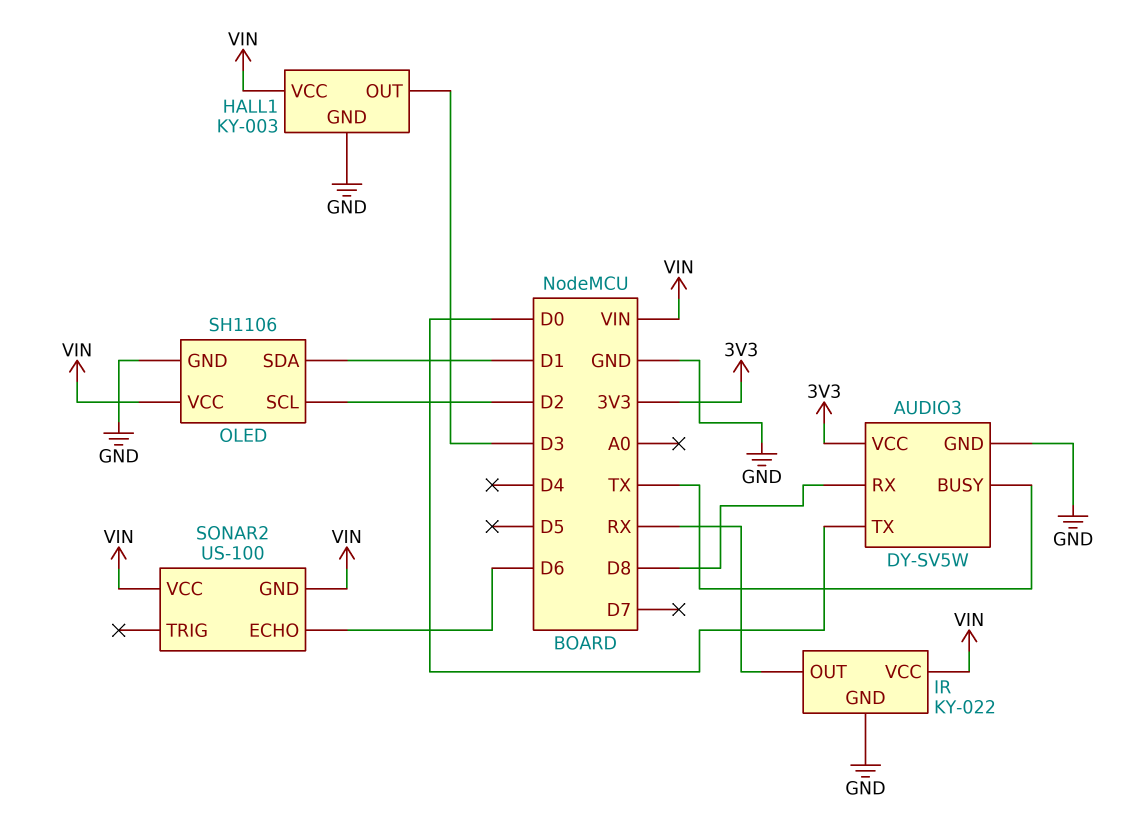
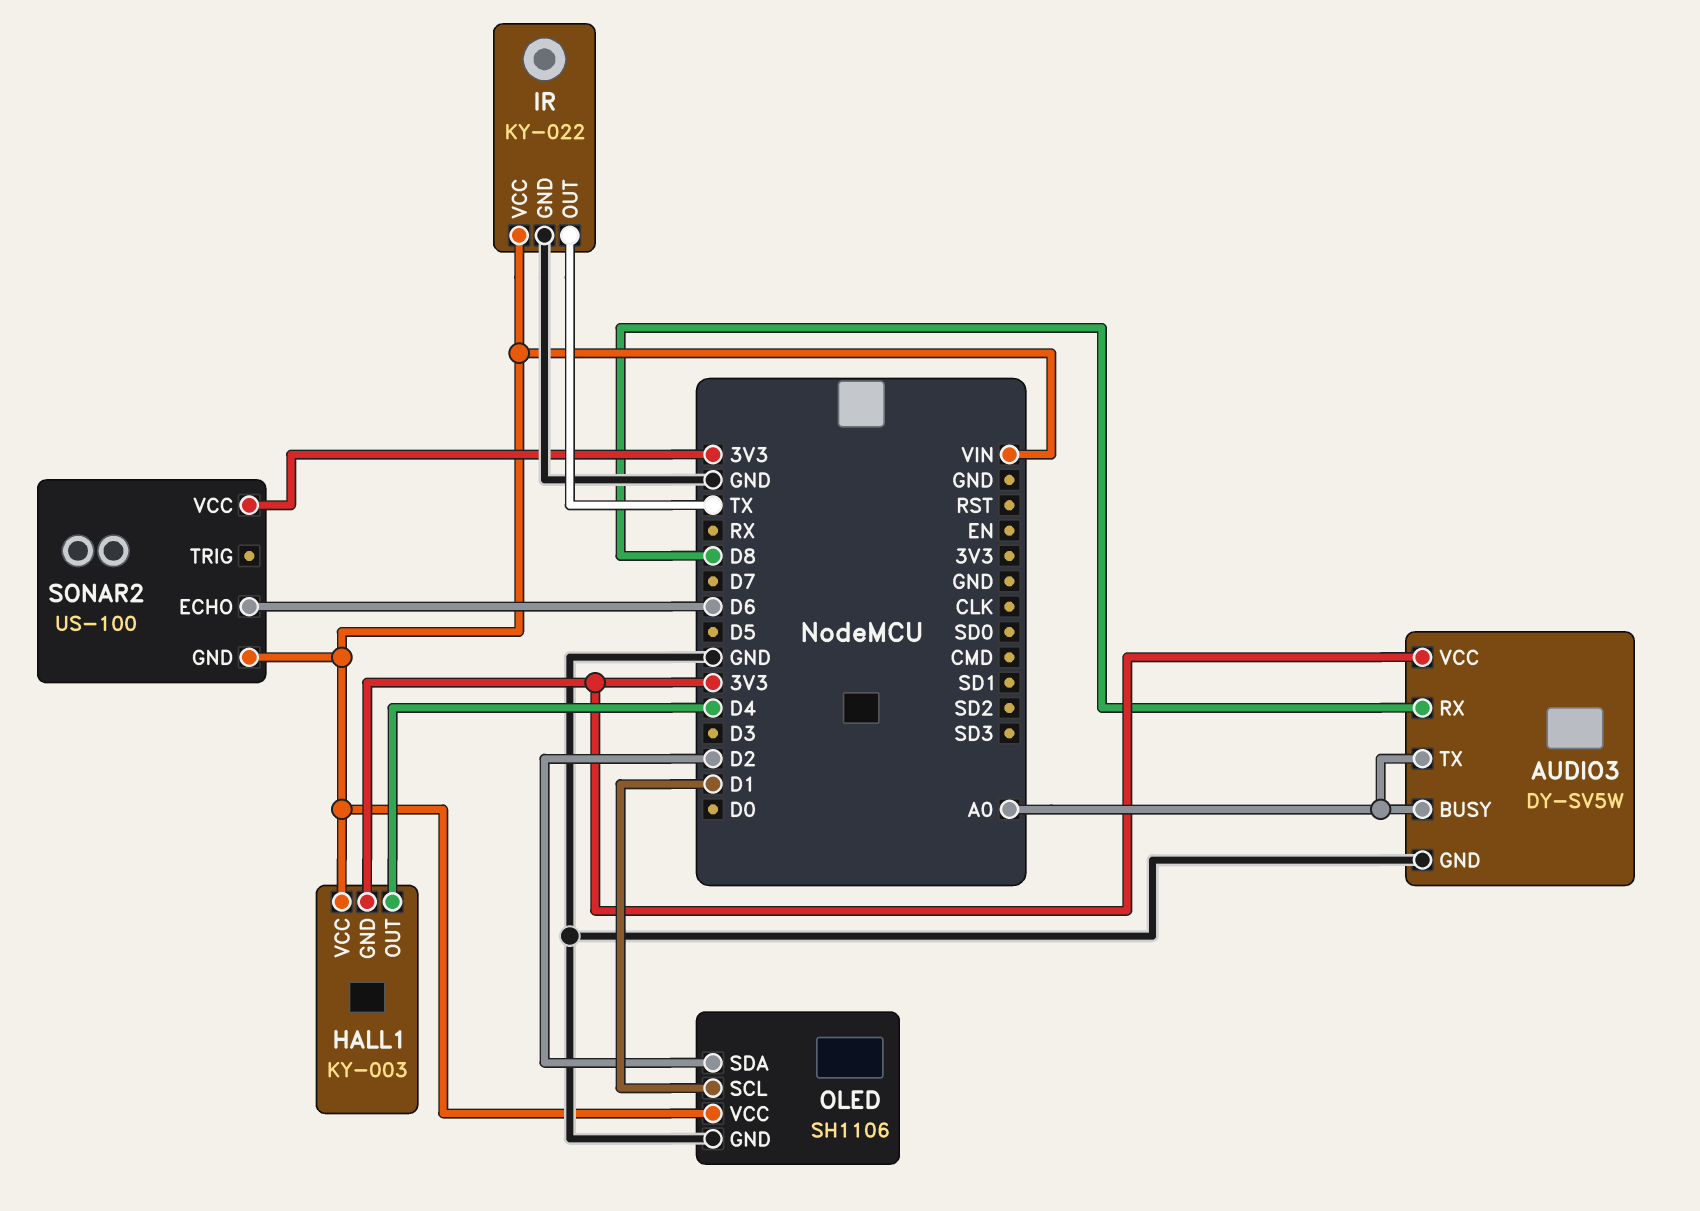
AUDIO3 pin BUSY: TX -> A0
AUDIO3 pin TX: D0 -> A0
HALL1 pin GND: GND -> 3V3
HALL1 pin OUT: D3 -> D4
IR pin OUT: RX -> TX
OLED pin SCL: D2 -> D1
OLED pin SDA: D1 -> D2
SONAR2 pin VCC: VIN -> 3V3

